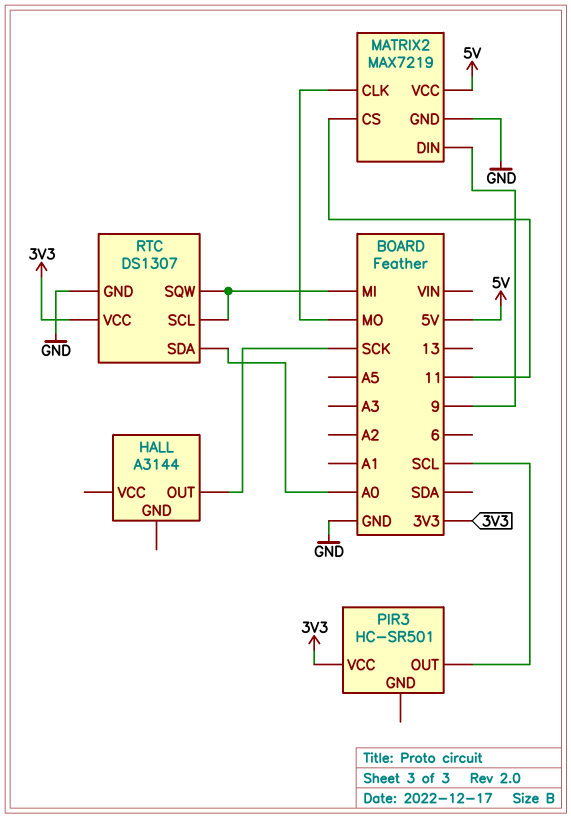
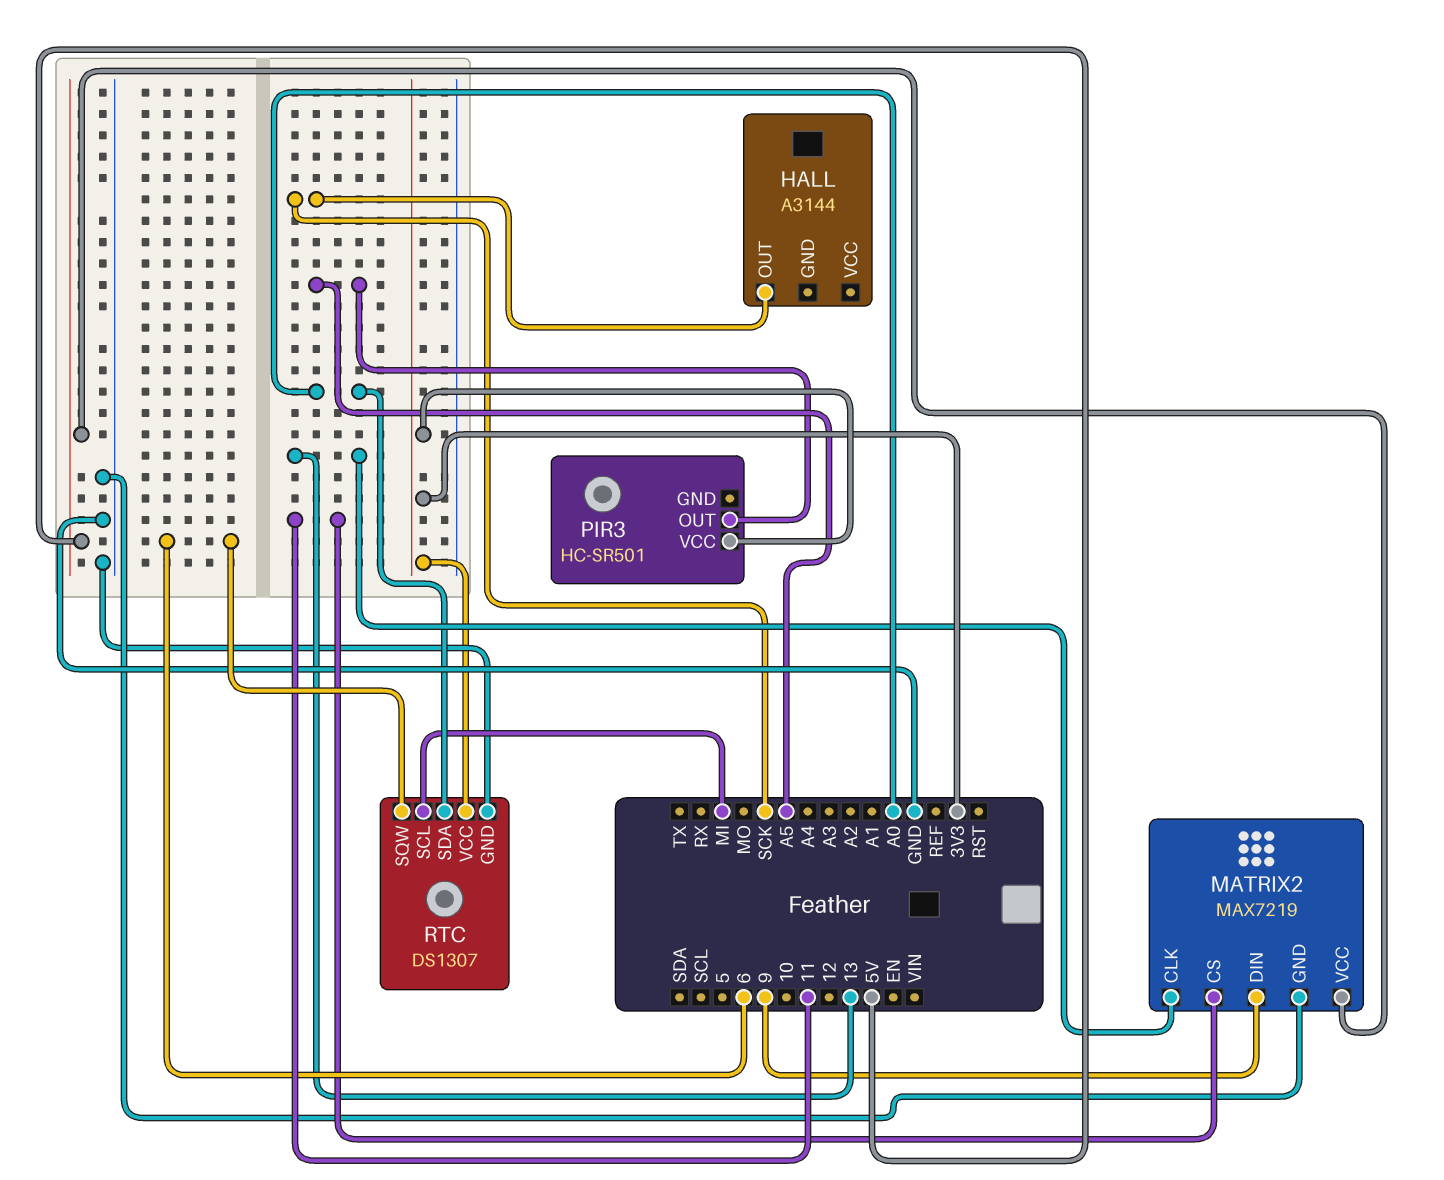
MATRIX2 pin CLK: MO -> 13
PIR3 pin OUT: SCL -> A5
RTC pin SQW: MI -> 6

